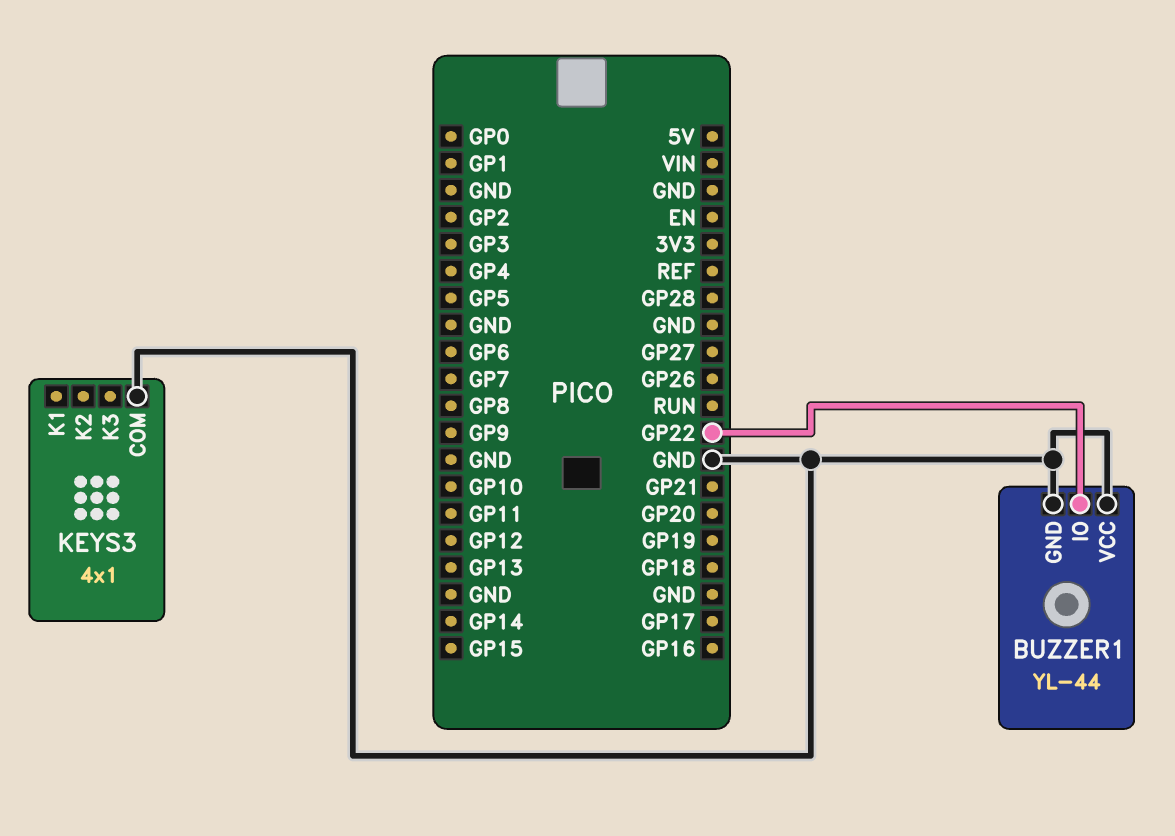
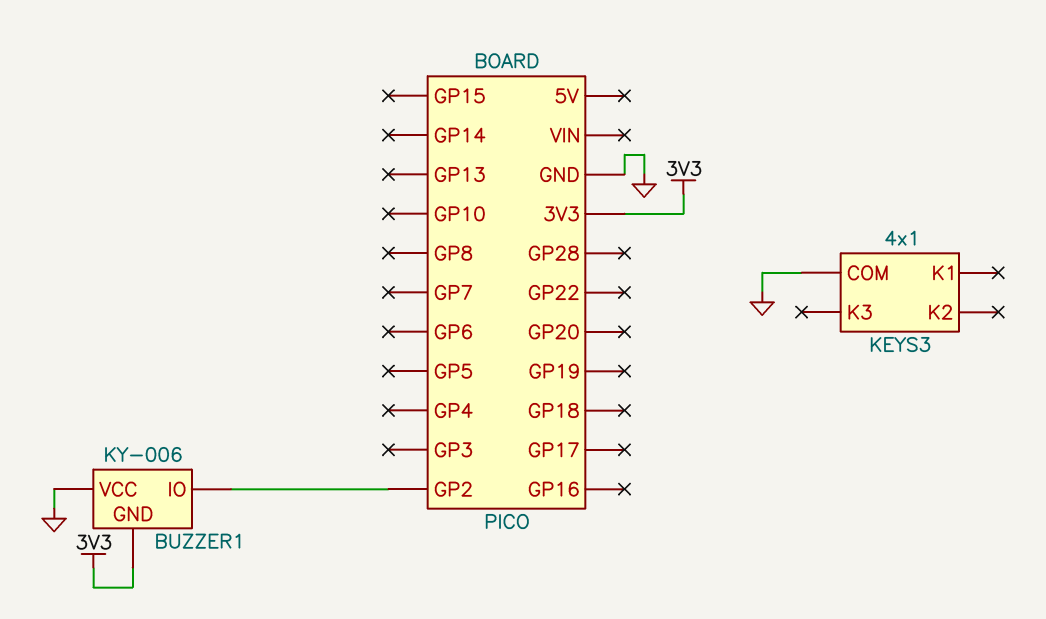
BUZZER1: YL-44 -> KY-006
BUZZER1 pin GND: GND -> 3V3
BUZZER1 pin IO: GP22 -> GP2

